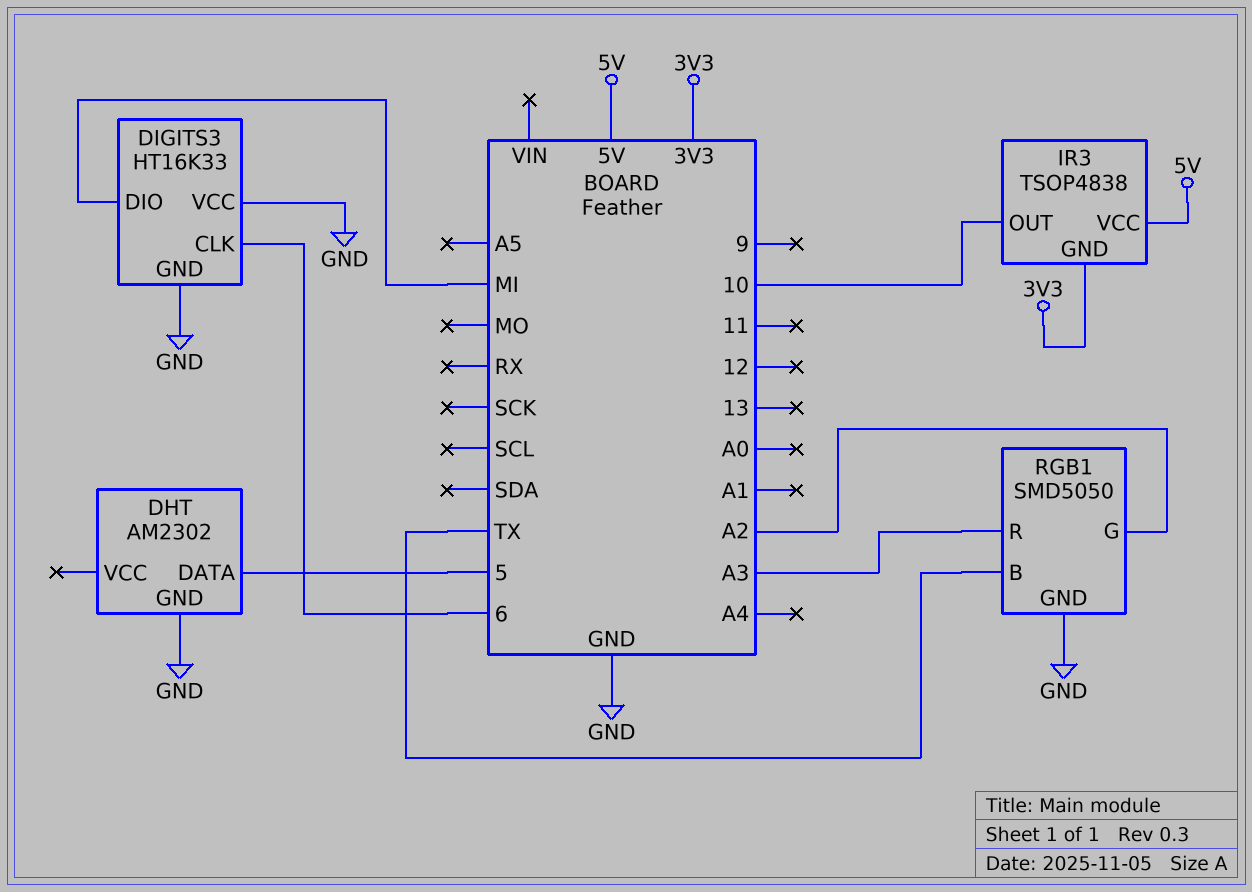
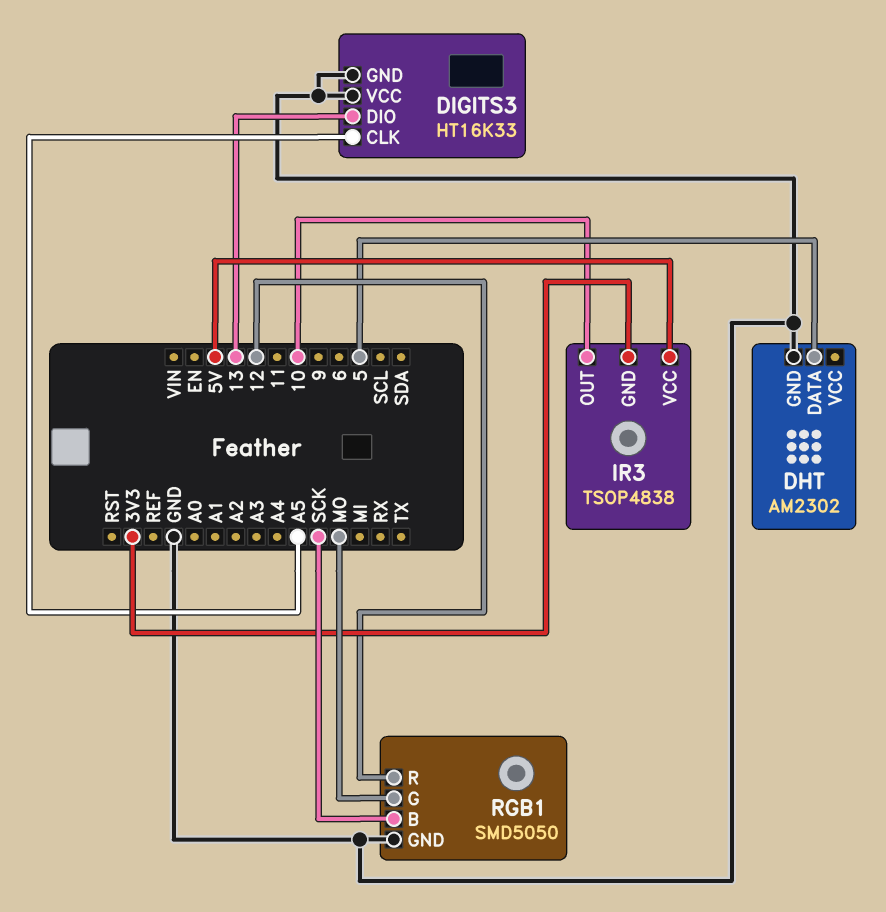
DIGITS3 pin CLK: 6 -> A5
DIGITS3 pin DIO: MI -> 13
RGB1 pin B: TX -> SCK
RGB1 pin G: A2 -> MO
RGB1 pin R: A3 -> 12

